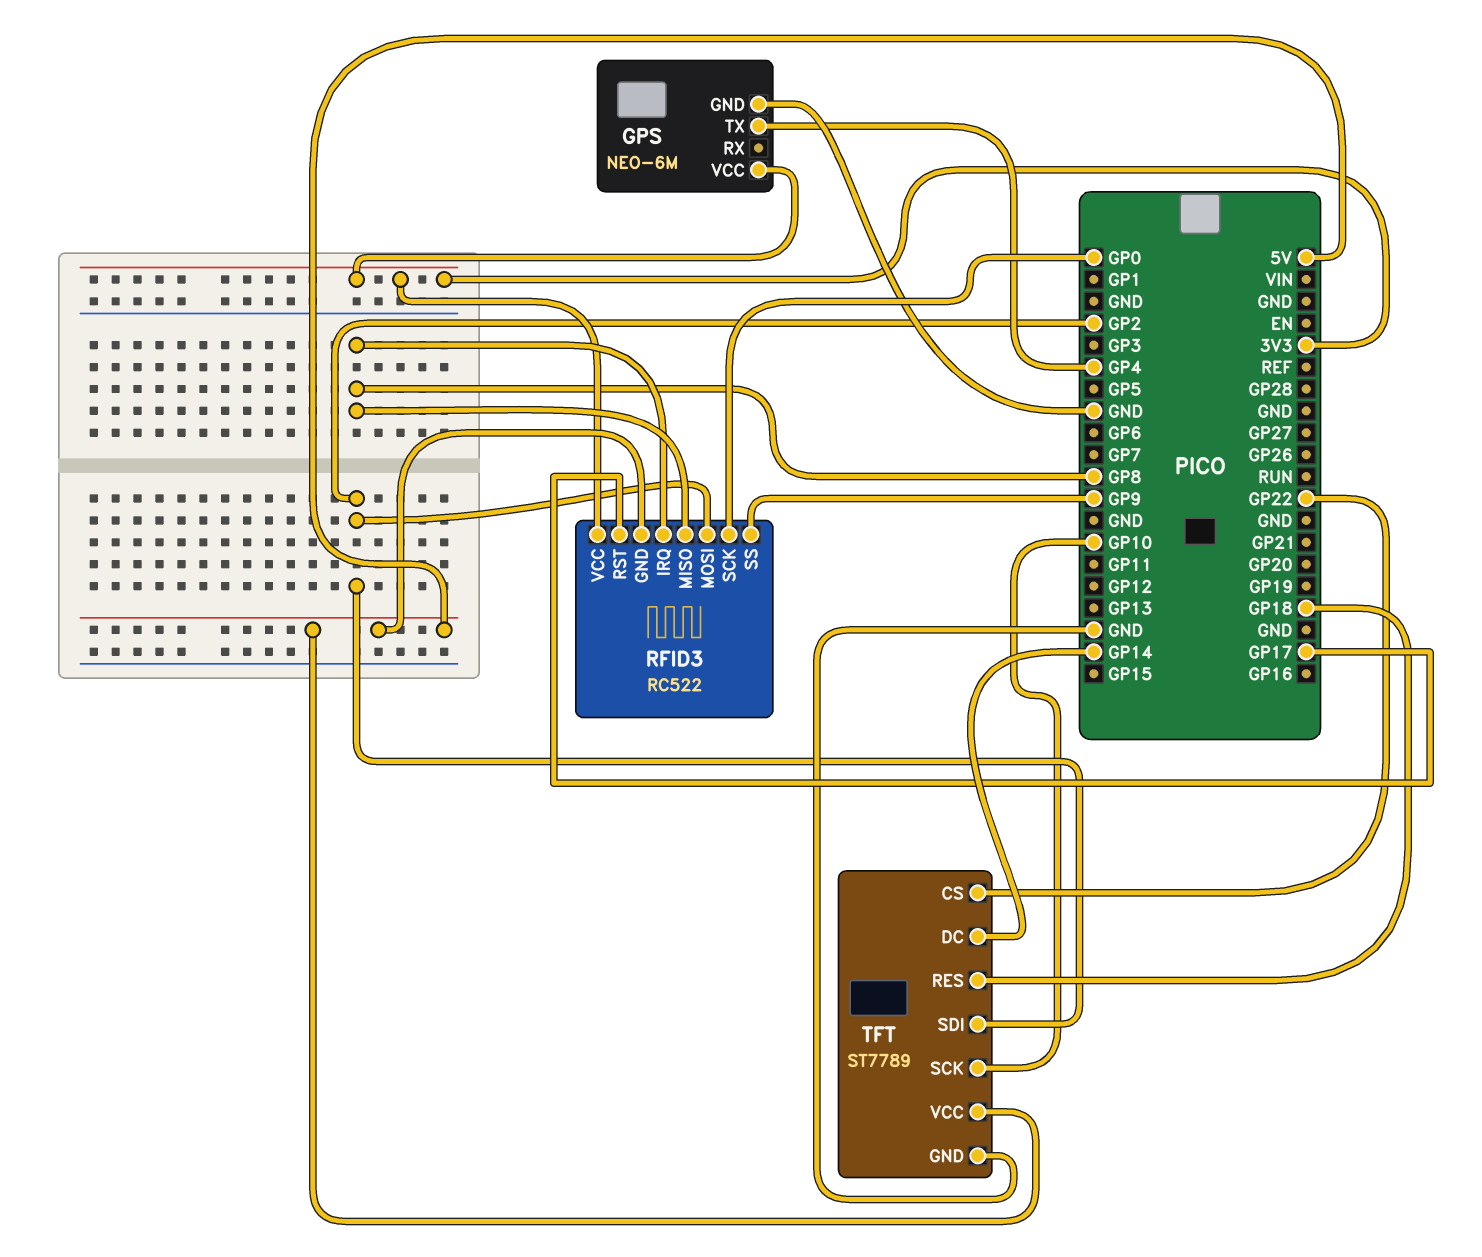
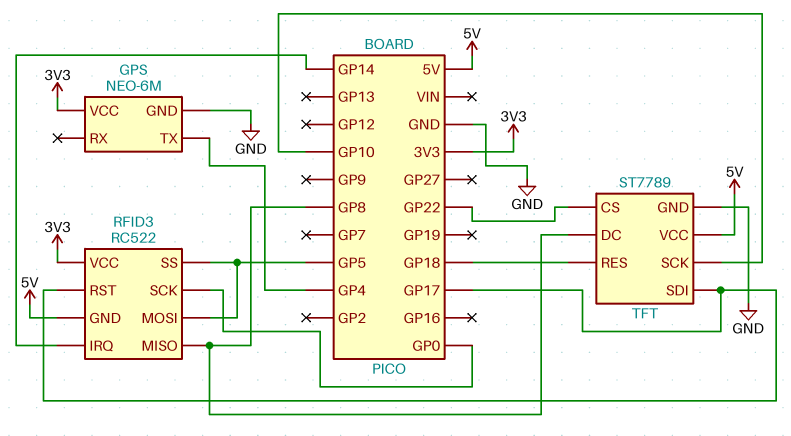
RFID3 pin IRQ: GP8 -> GP14
RFID3 pin MOSI: GP2 -> GP5
RFID3 pin SS: GP9 -> GP5
TFT pin DC: GP14 -> GP8
TFT pin SDI: GP2 -> GP17

